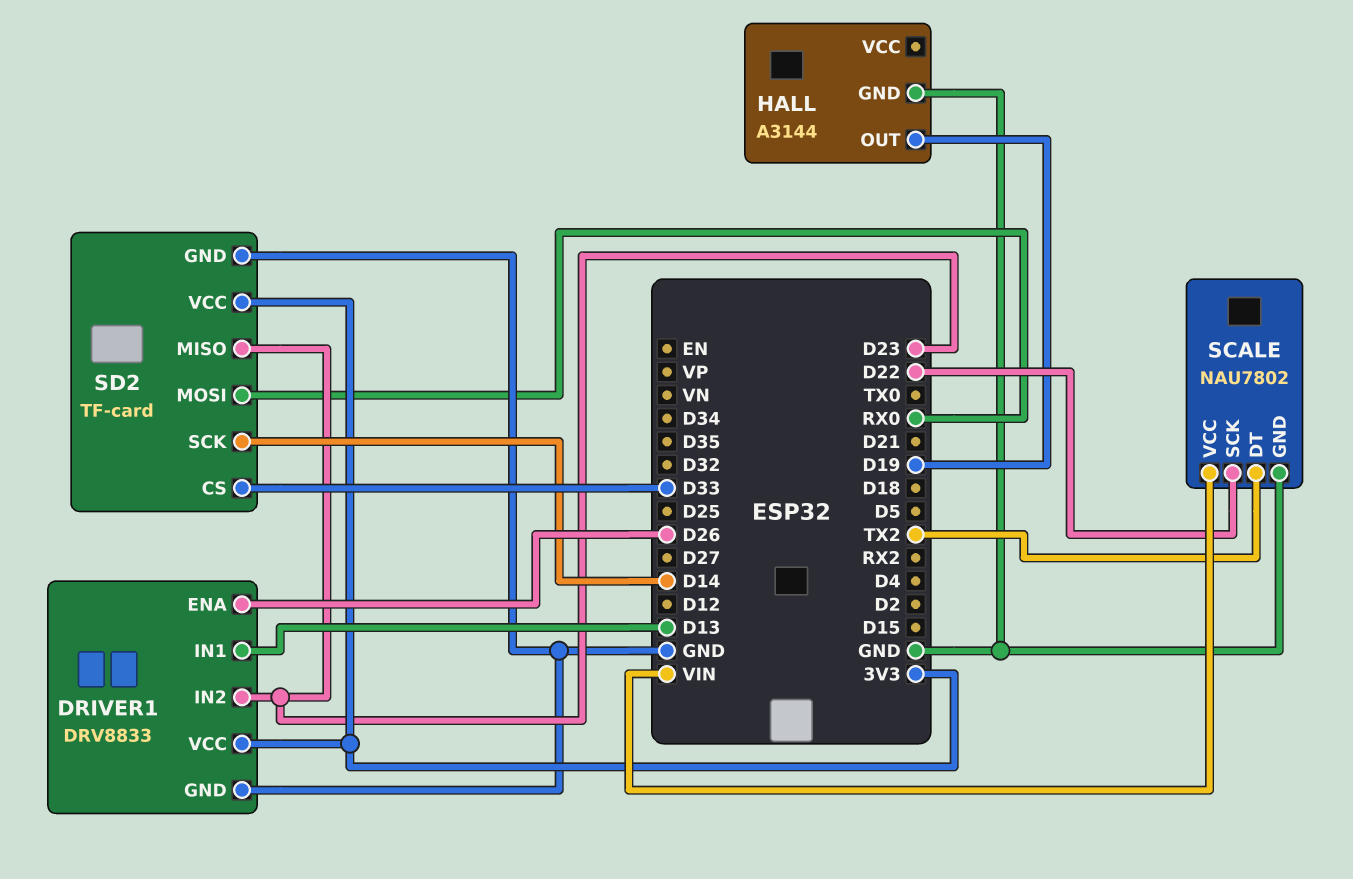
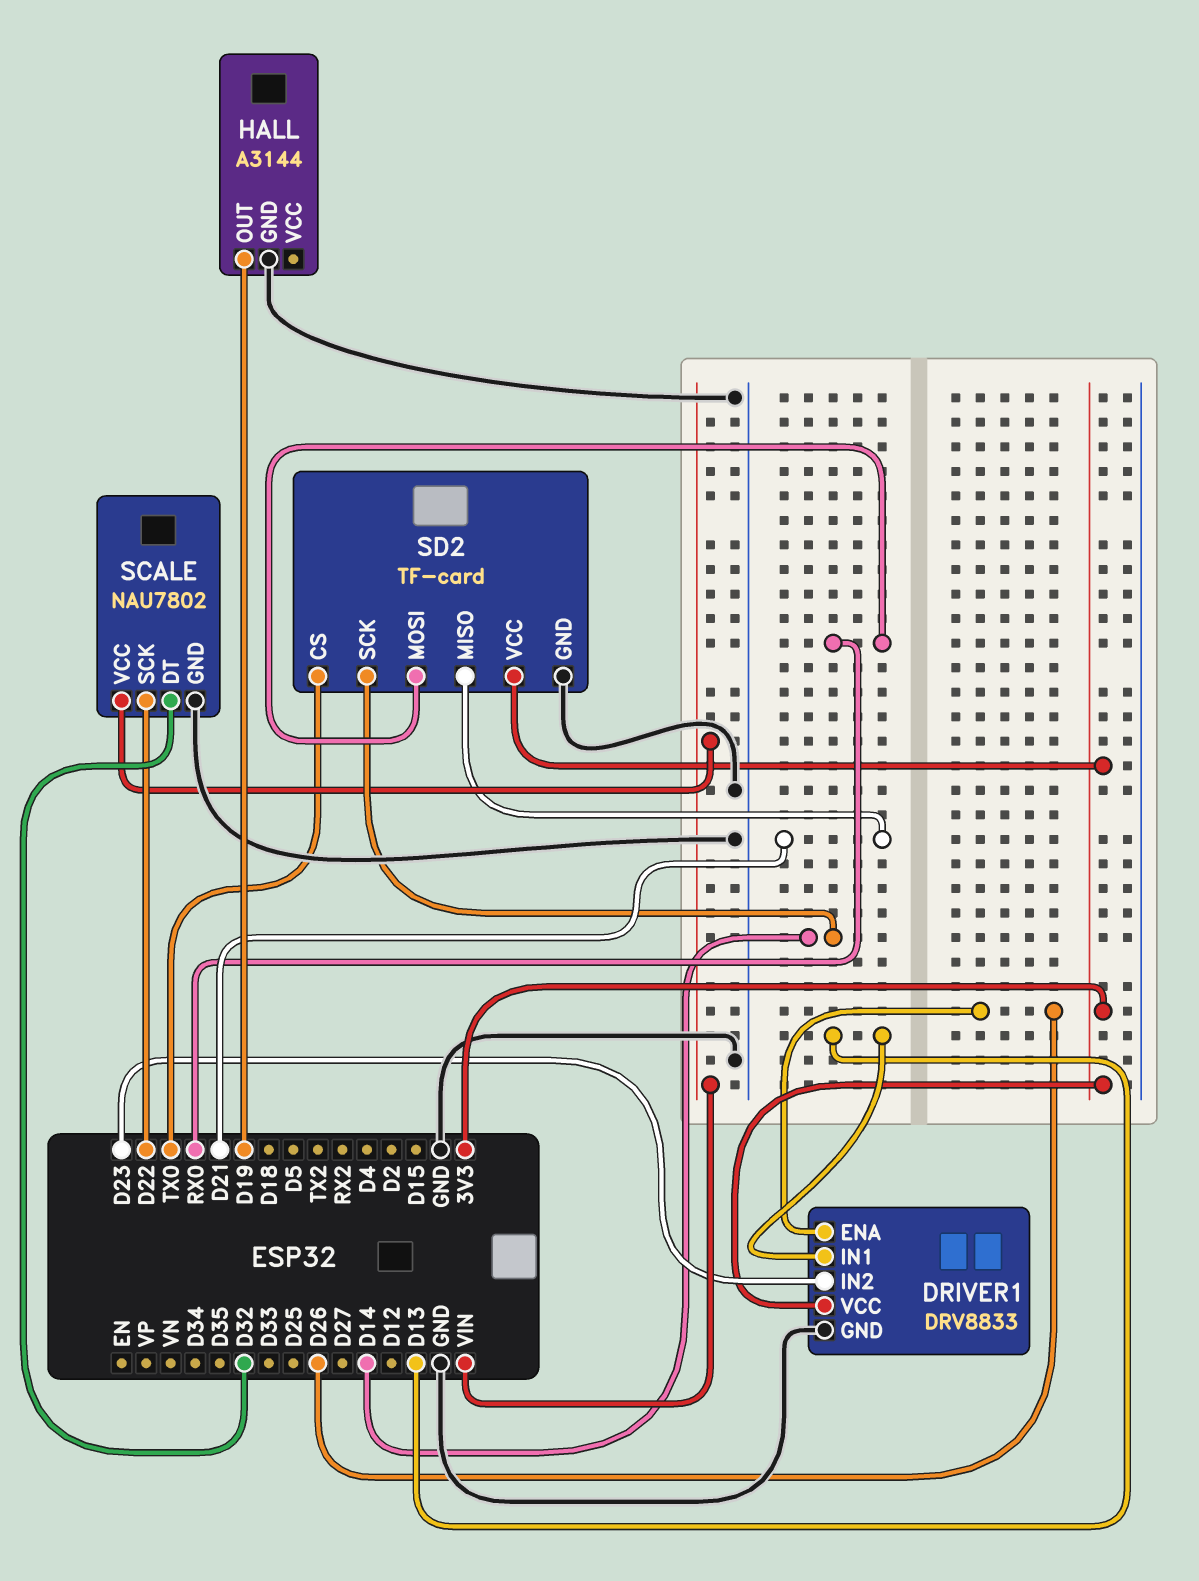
SCALE pin DT: TX2 -> D32
SD2 pin CS: D33 -> TX0
SD2 pin MISO: D23 -> D21

